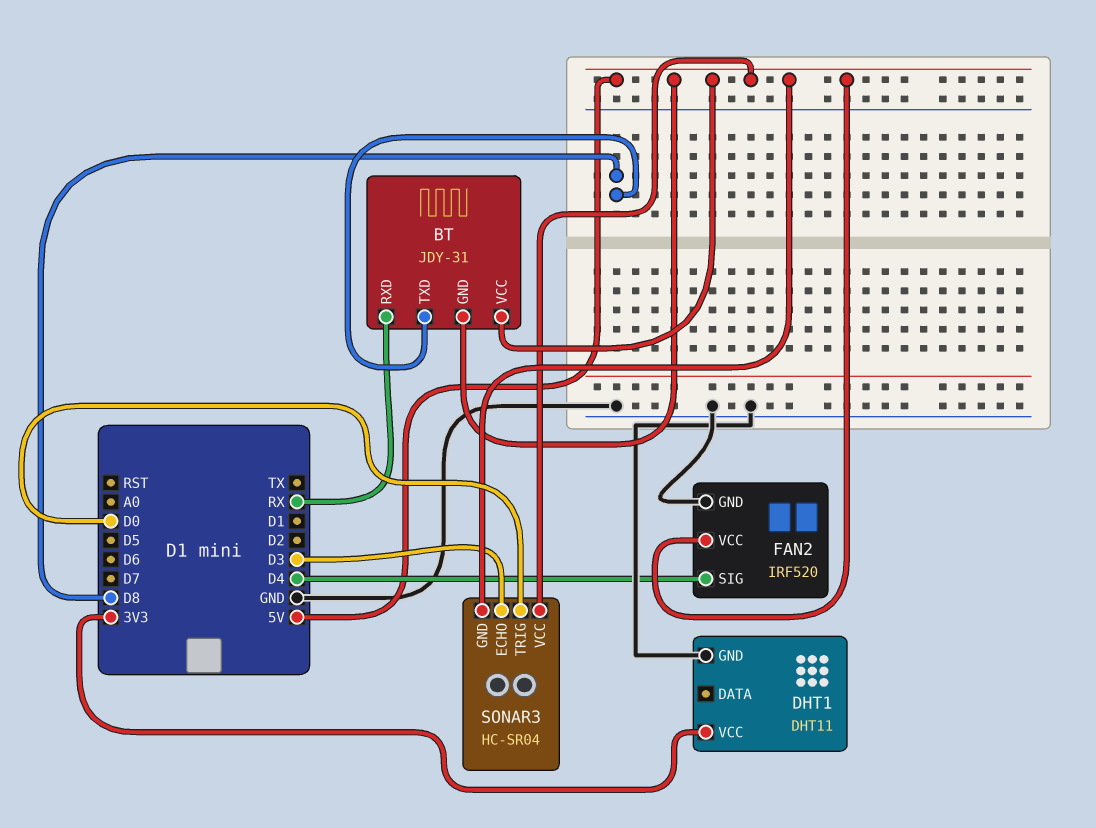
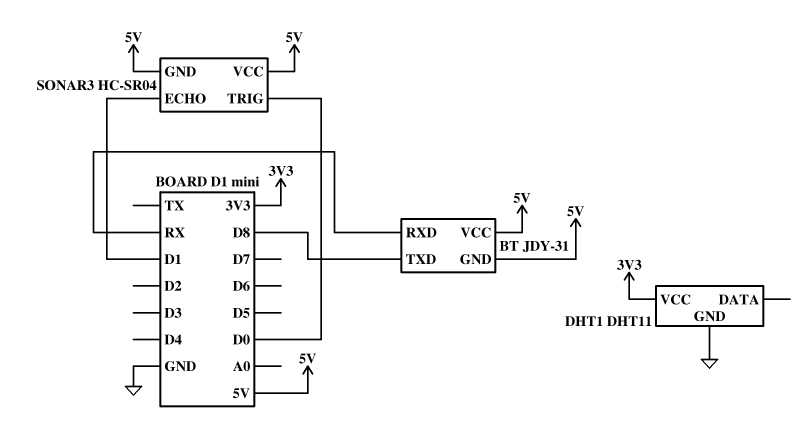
FAN2: IRF520 -> none
FAN2 pin GND: GND -> none
FAN2 pin SIG: D4 -> none
FAN2 pin VCC: 5V -> none
SONAR3 pin ECHO: D3 -> D1

